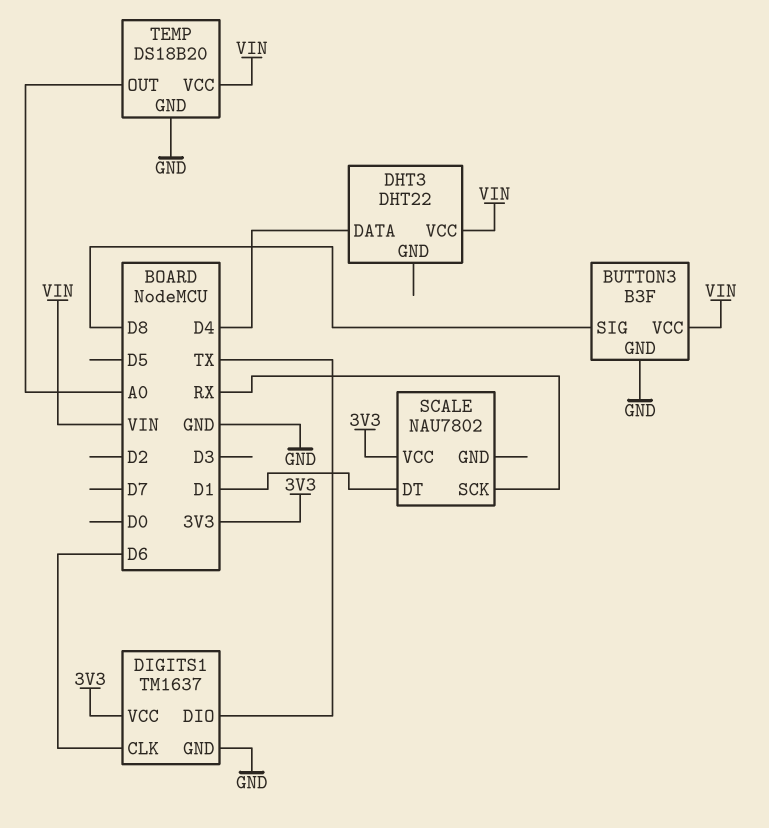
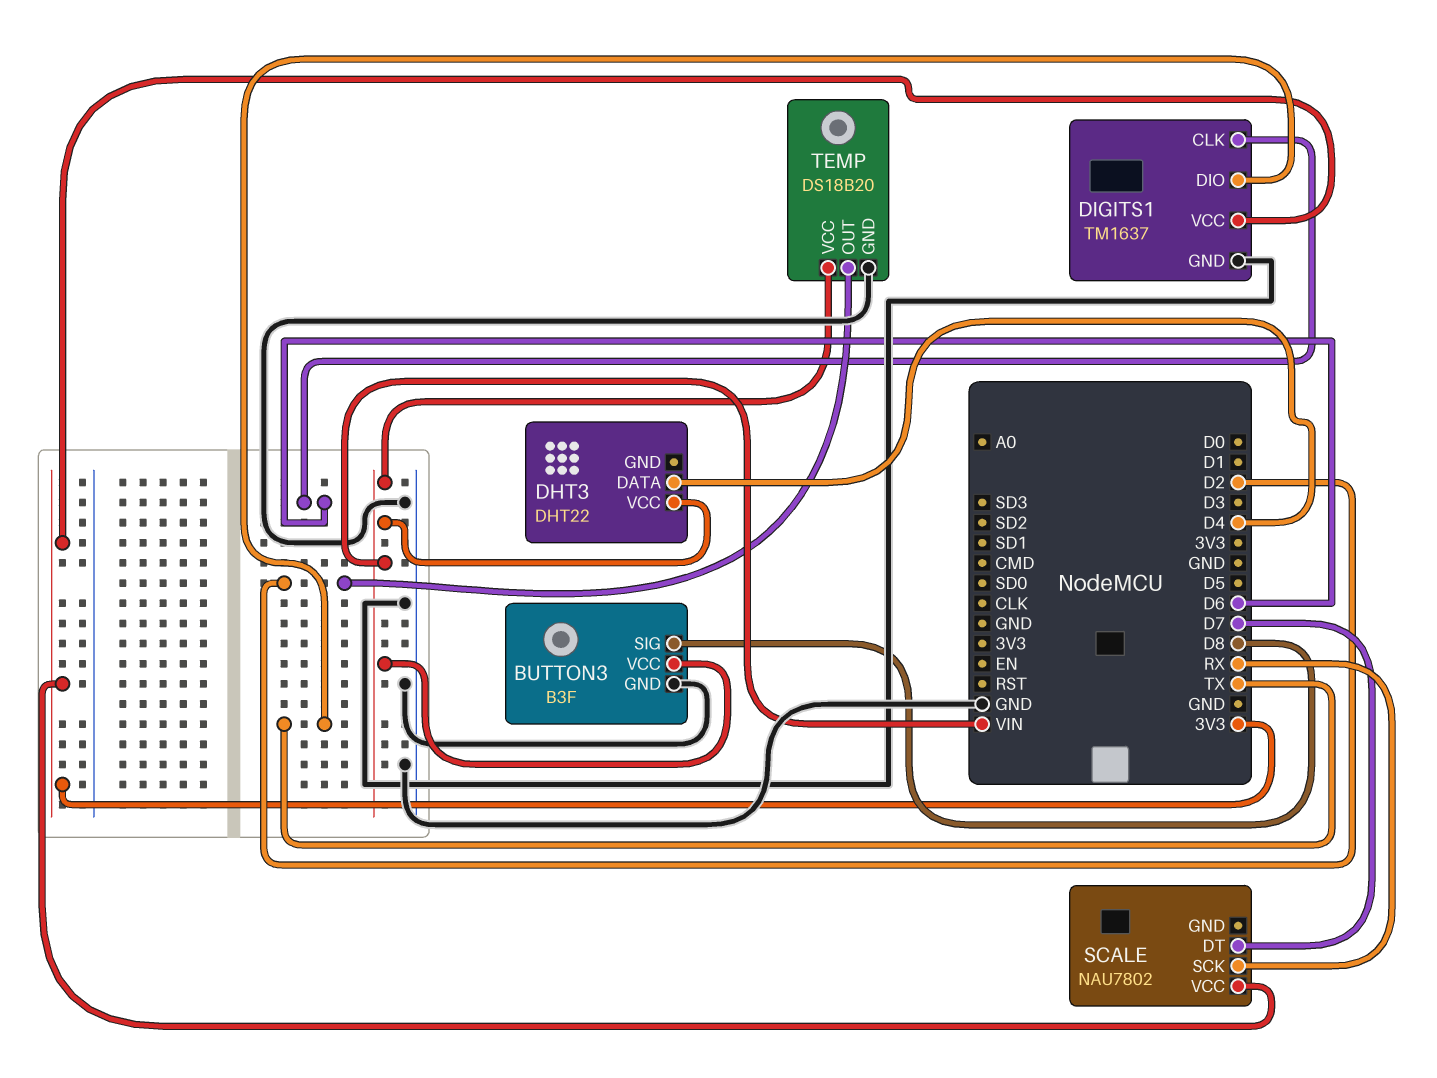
SCALE pin DT: D1 -> D7
TEMP pin OUT: A0 -> D2

